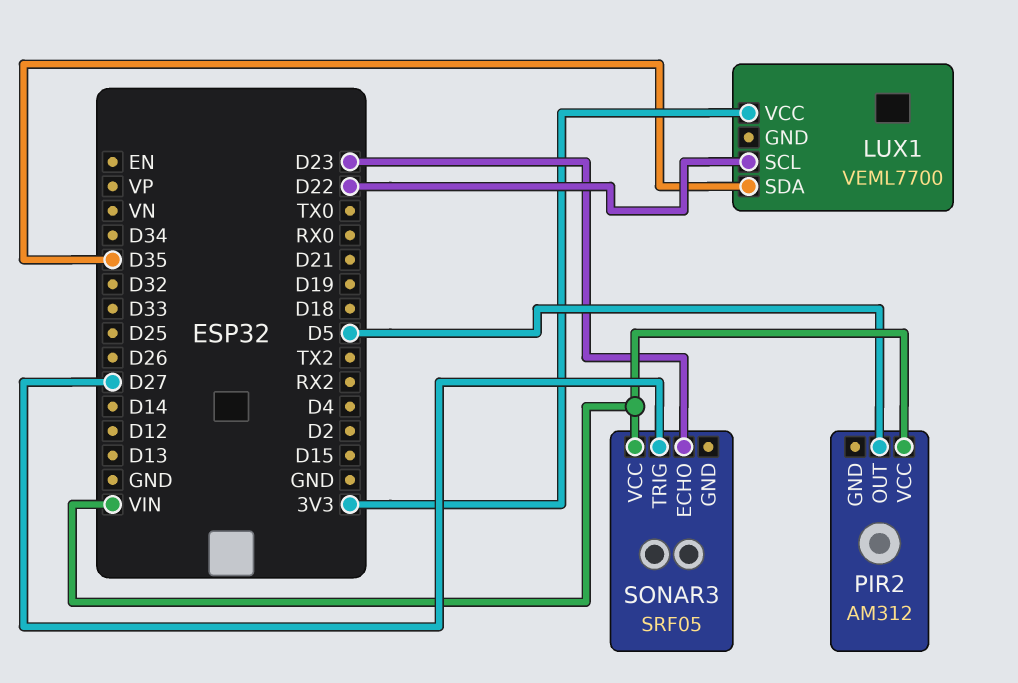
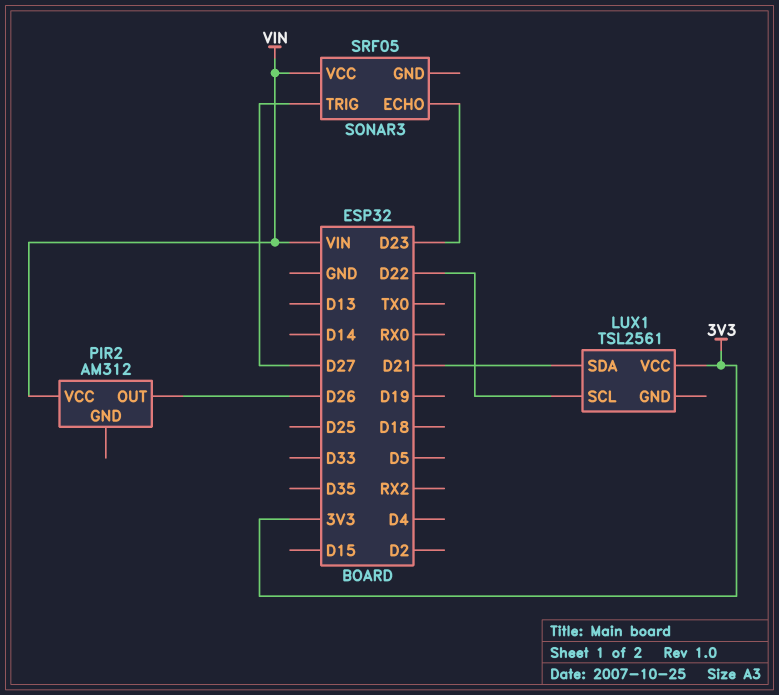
LUX1: VEML7700 -> TSL2561
LUX1 pin SDA: D35 -> D21
PIR2 pin OUT: D5 -> D26

